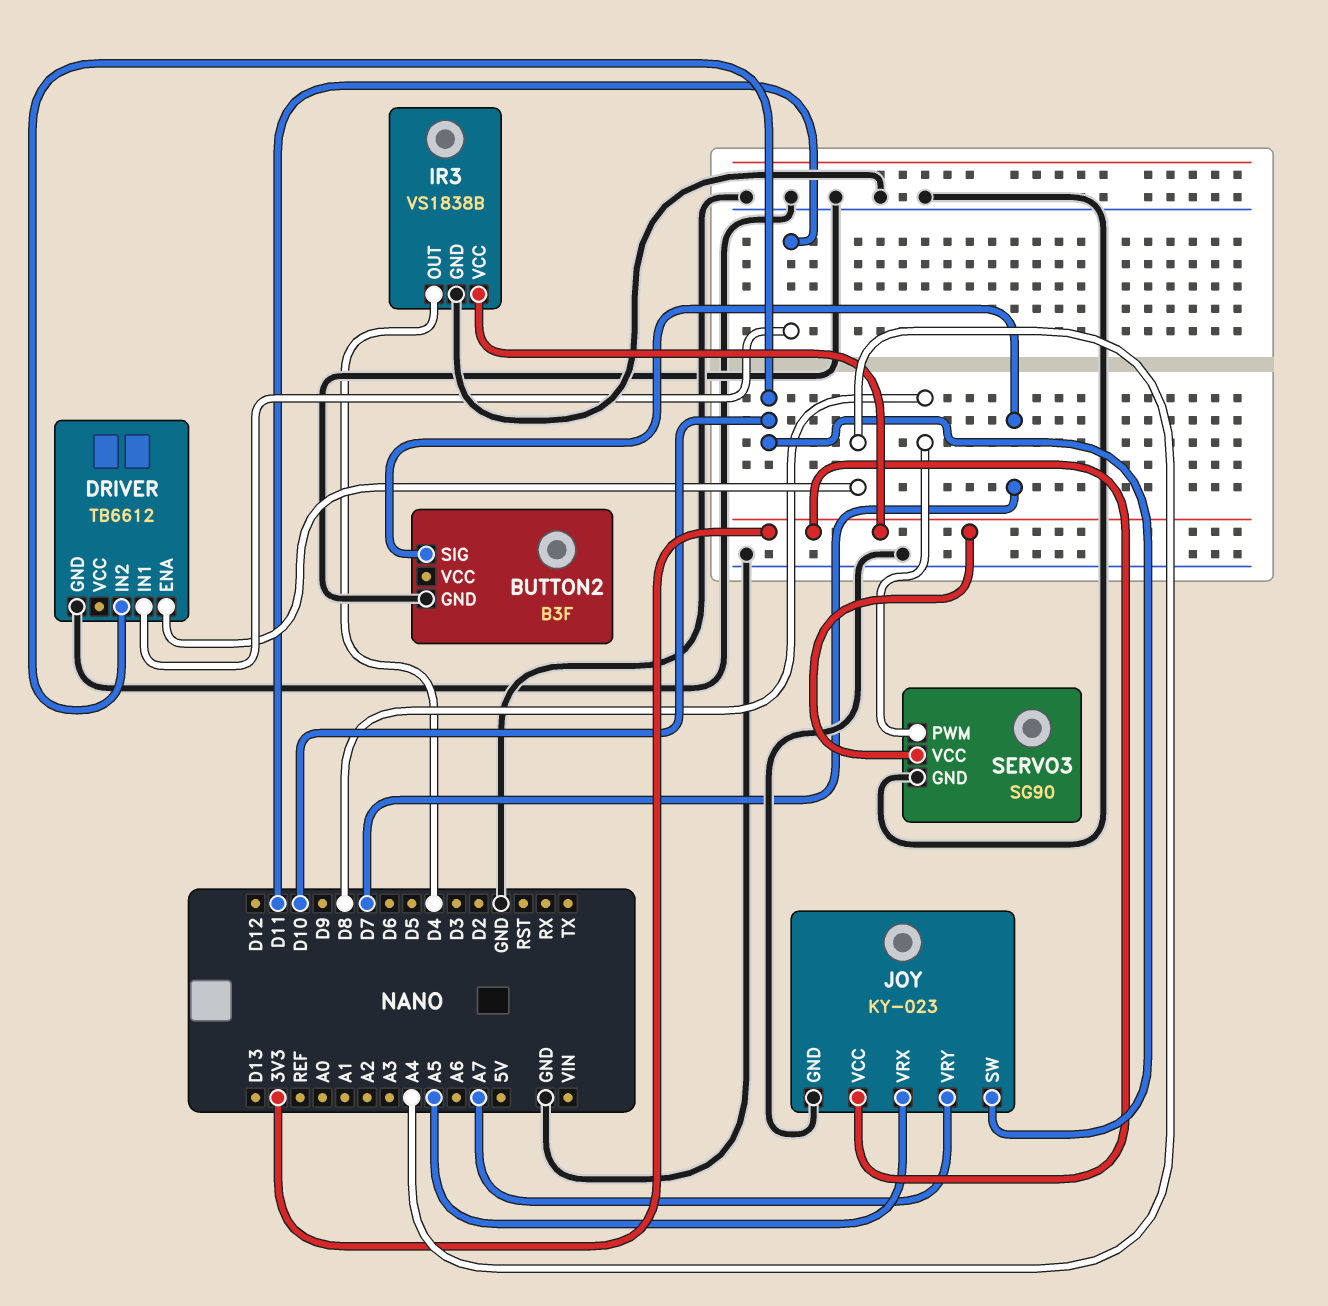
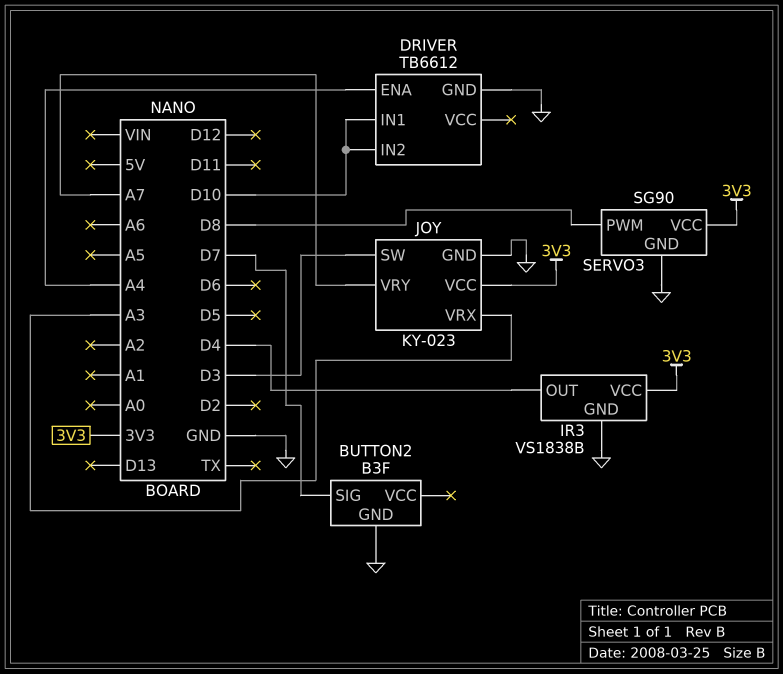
DRIVER pin IN1: D11 -> D10
JOY pin SW: D10 -> D3
JOY pin VRX: A5 -> A3

